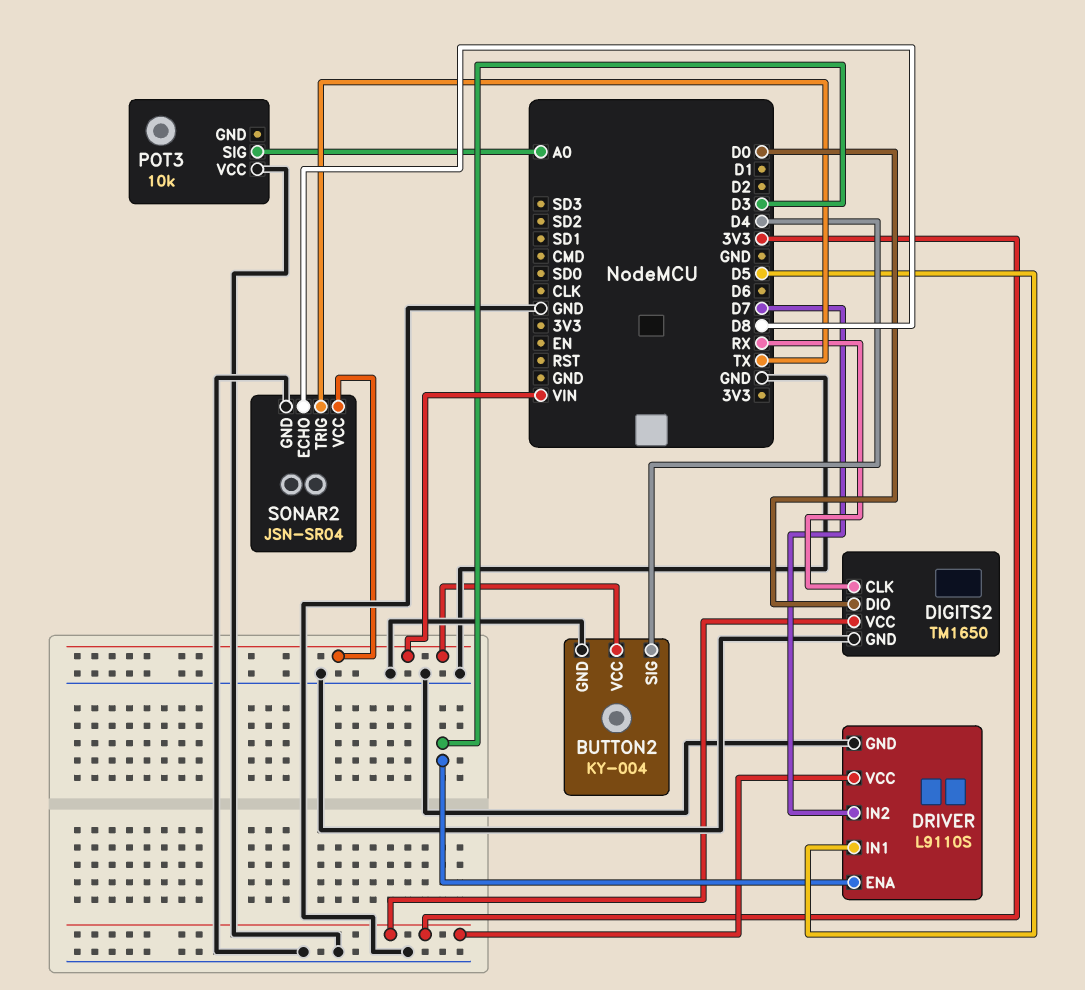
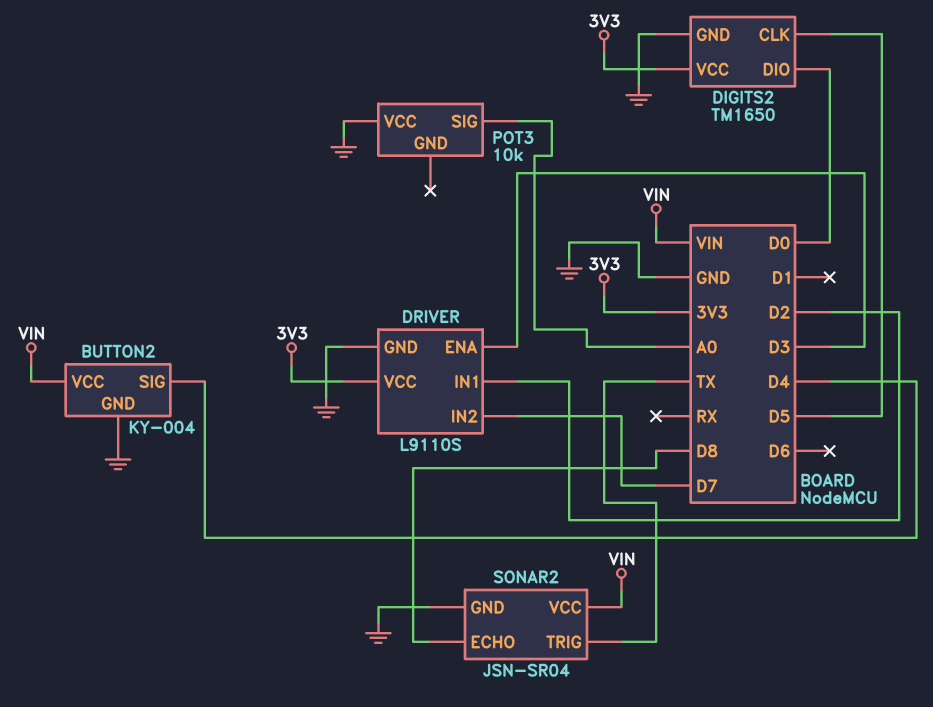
DIGITS2 pin CLK: RX -> D5
DRIVER pin IN1: D5 -> D2

